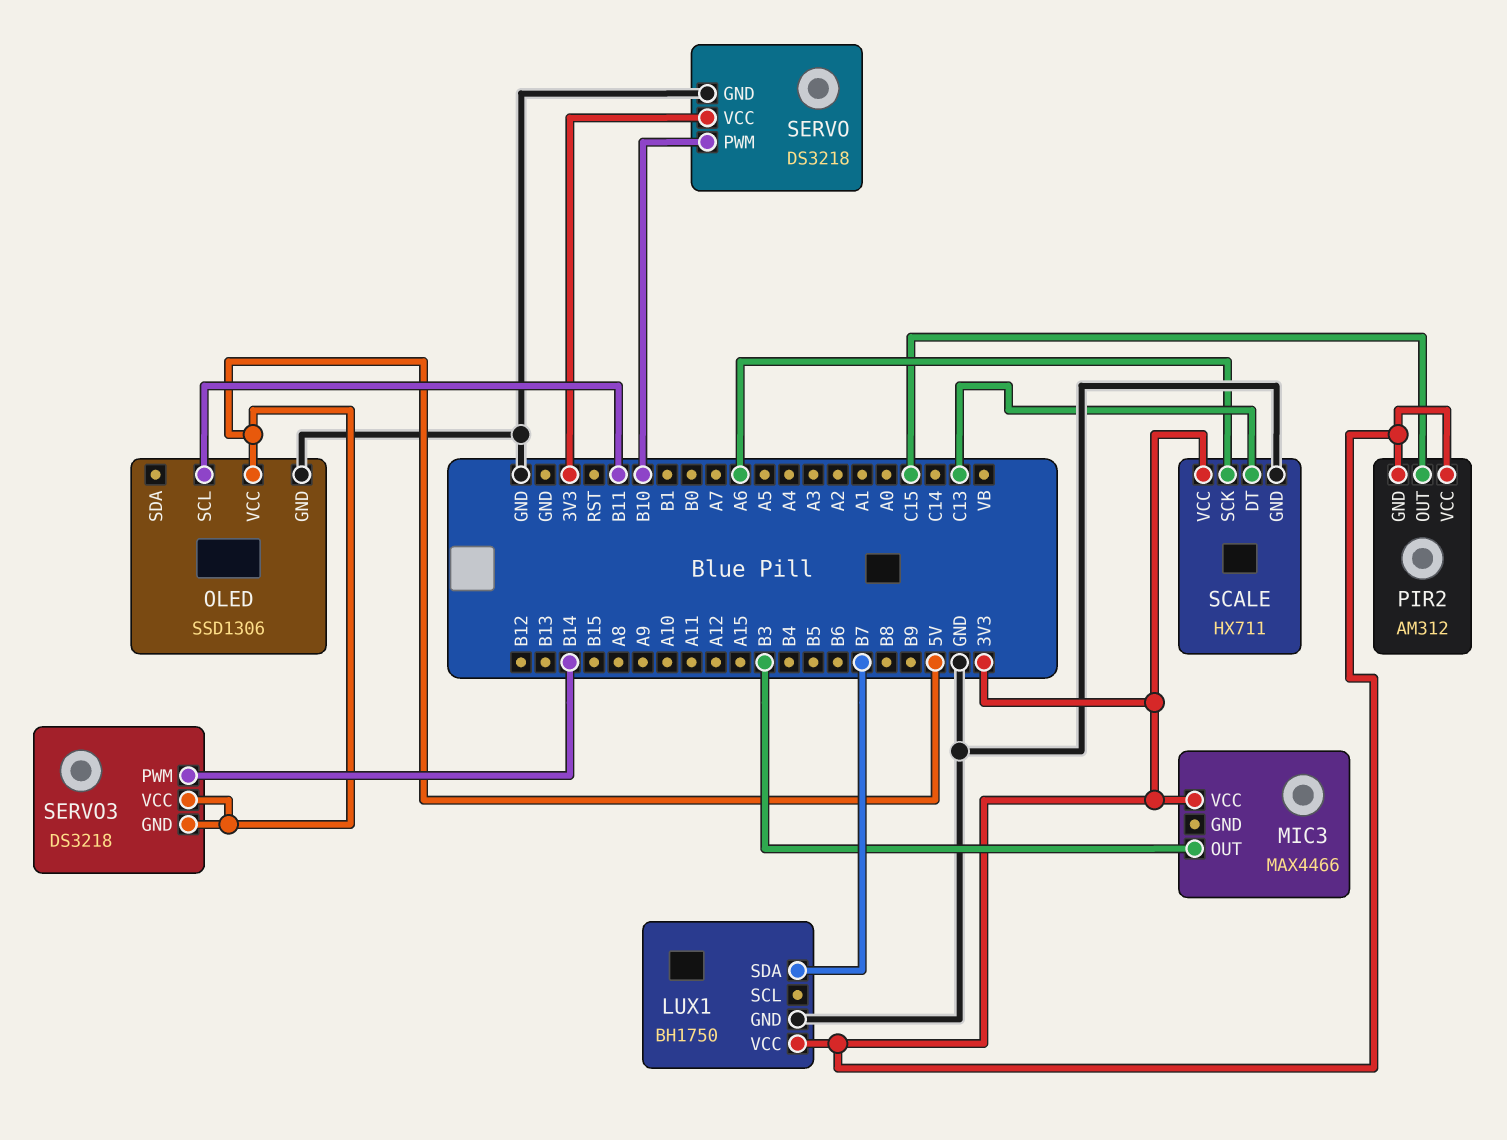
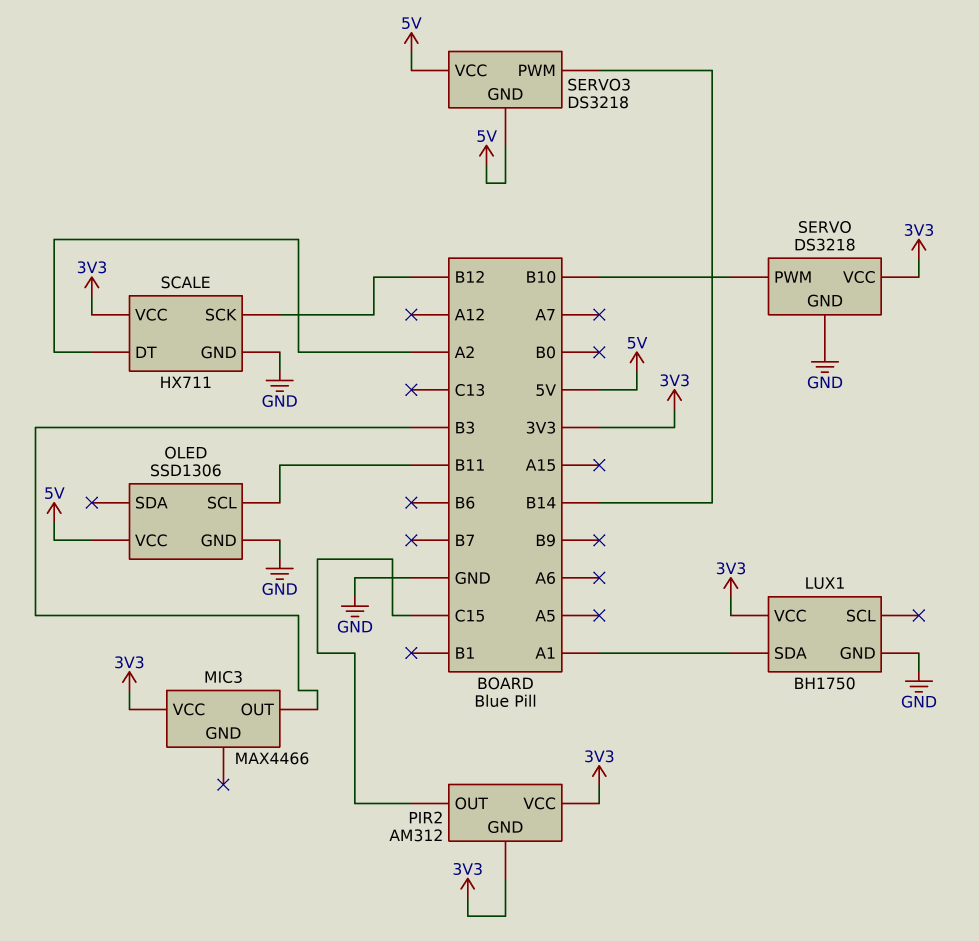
LUX1 pin SDA: B7 -> A1
SCALE pin DT: C13 -> A2
SCALE pin SCK: A6 -> B12

